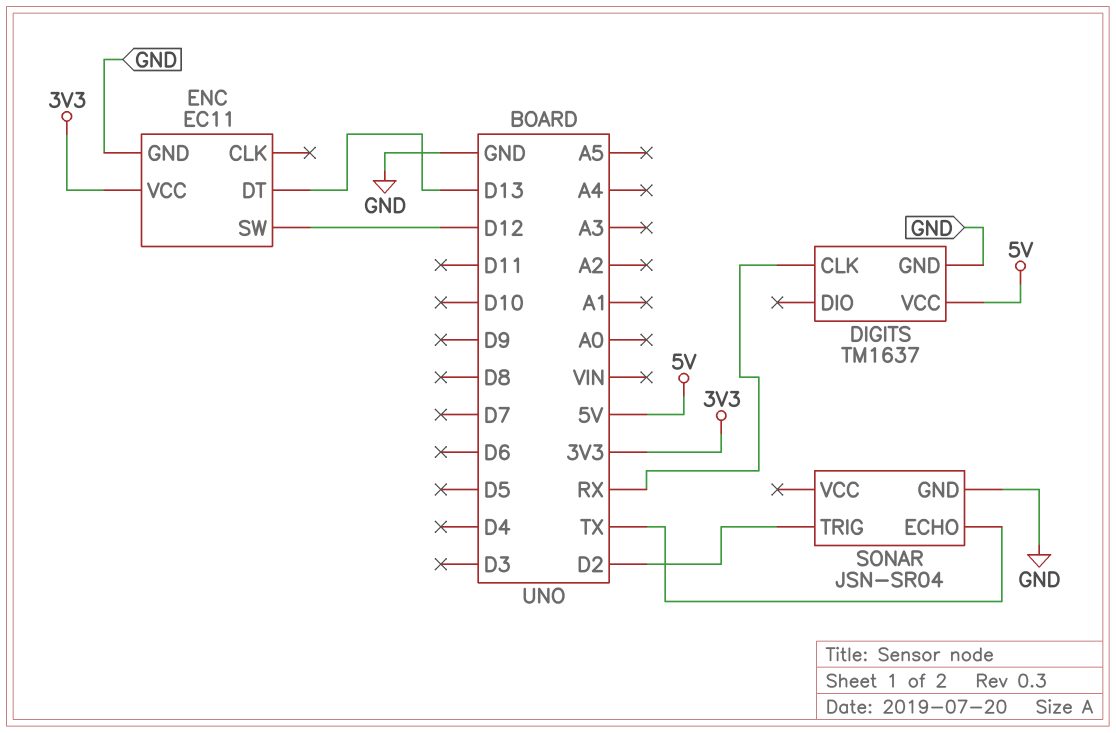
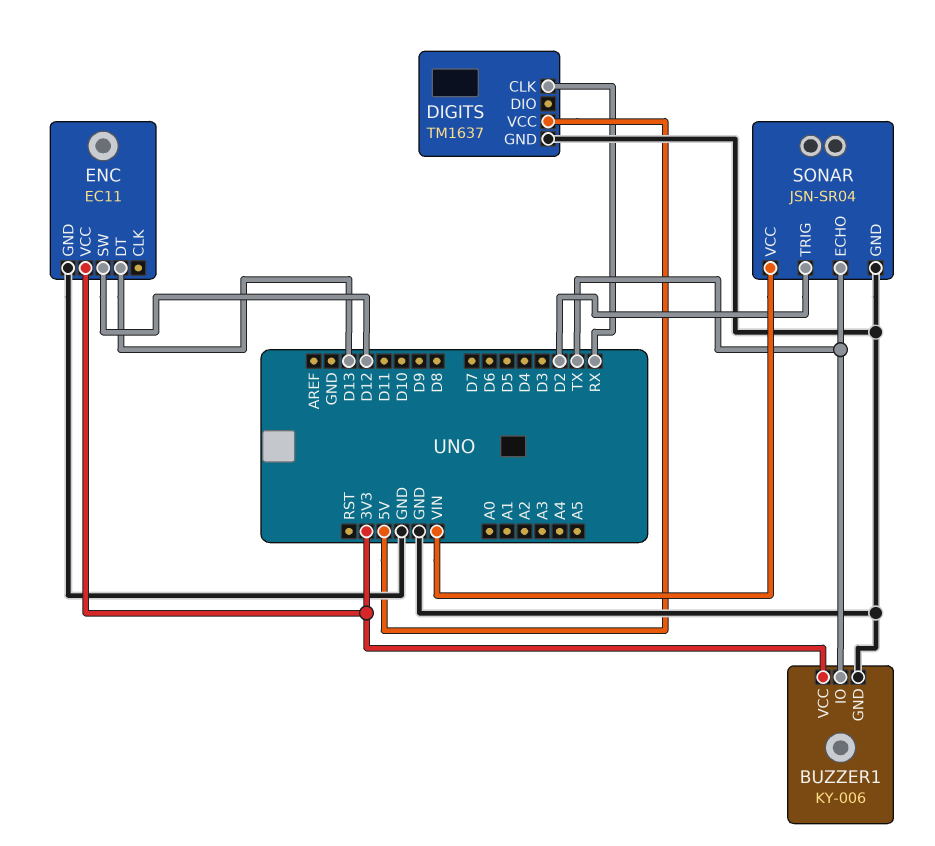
BUZZER1: none -> KY-006
BUZZER1 pin GND: none -> GND
BUZZER1 pin IO: none -> TX
BUZZER1 pin VCC: none -> 3V3
SONAR pin VCC: none -> VIN

